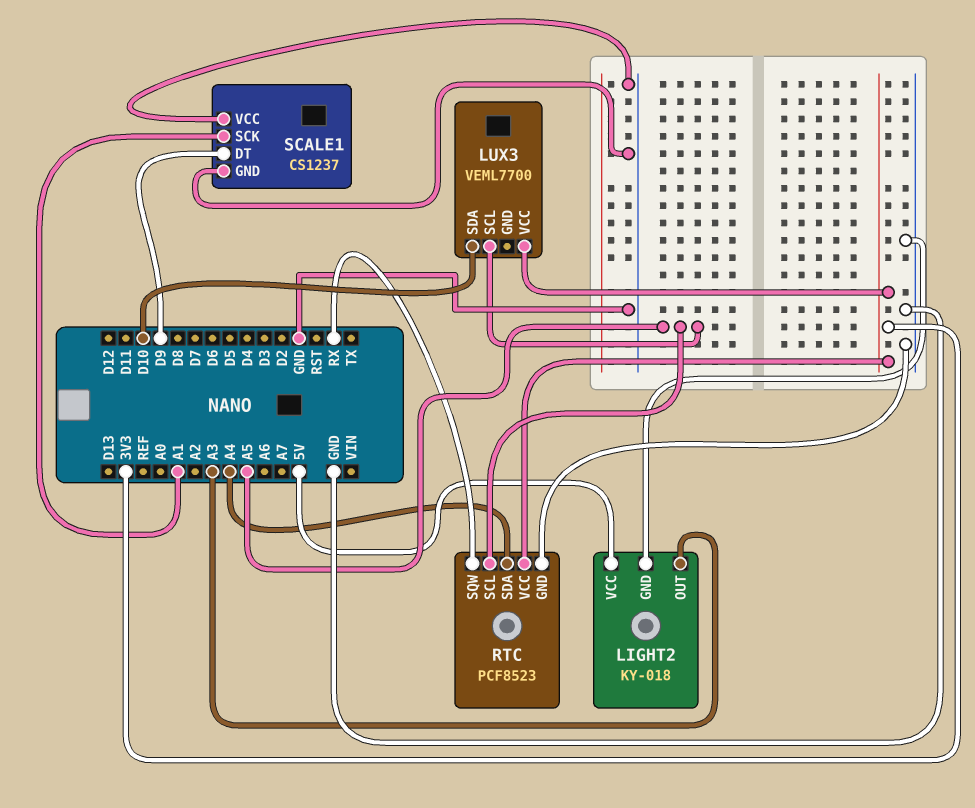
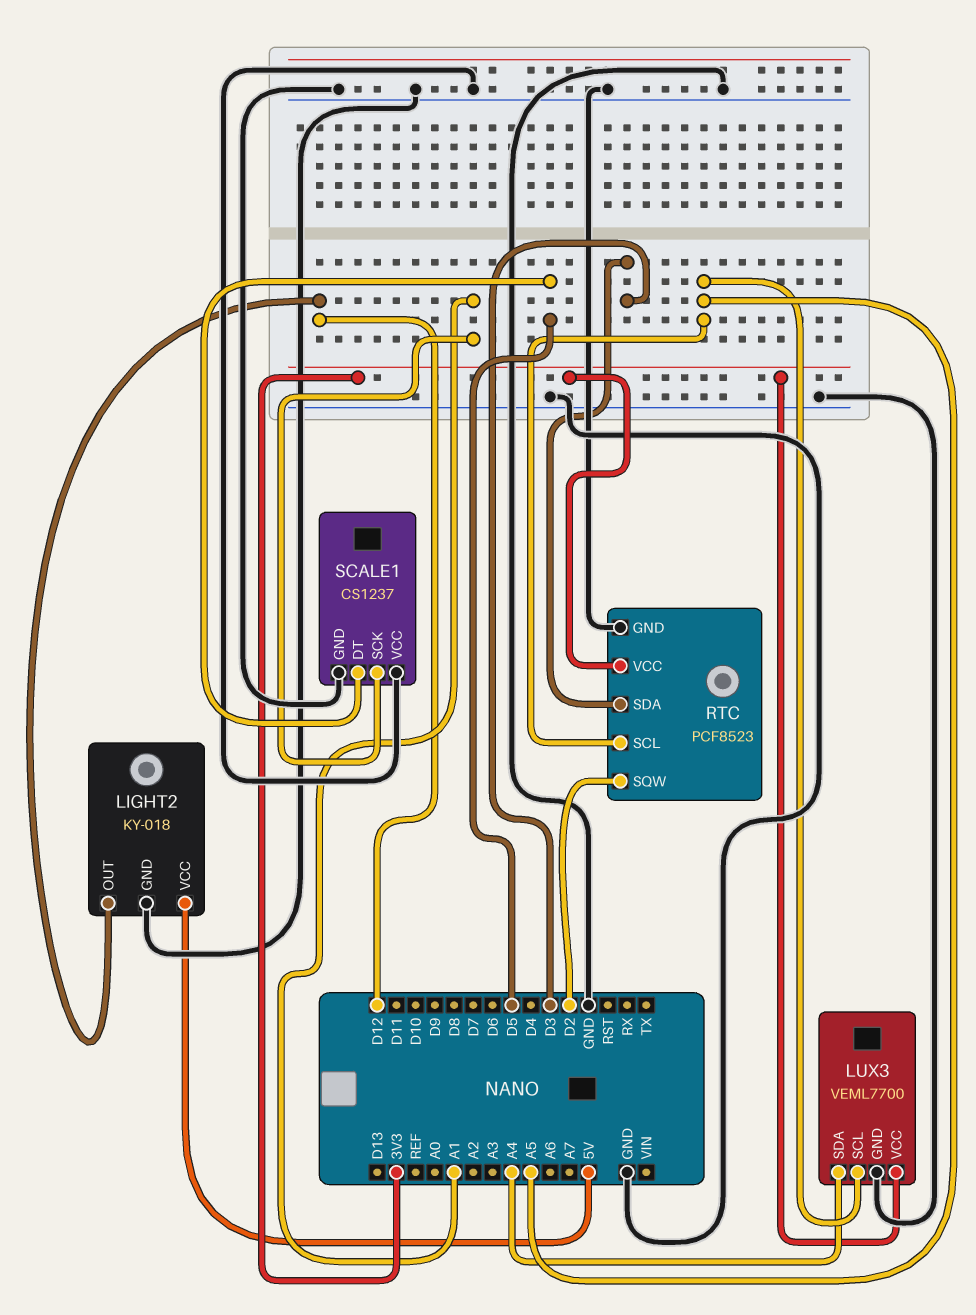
LIGHT2 pin OUT: A3 -> D12
LUX3 pin GND: none -> GND
LUX3 pin SDA: D10 -> A4
RTC pin SDA: A4 -> D3
RTC pin SQW: RX -> D2
SCALE1 pin DT: D9 -> D5

